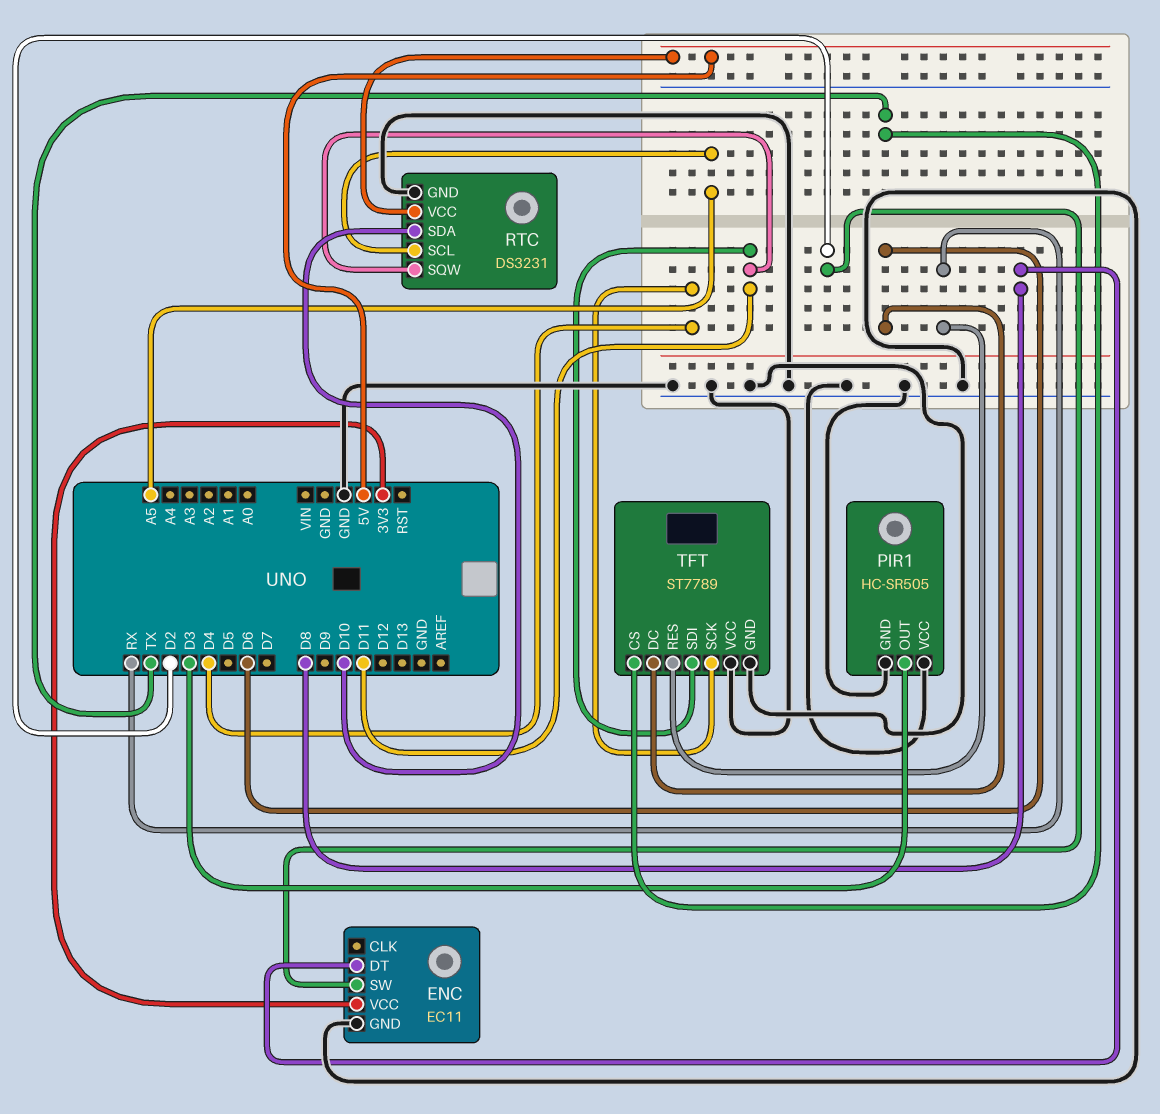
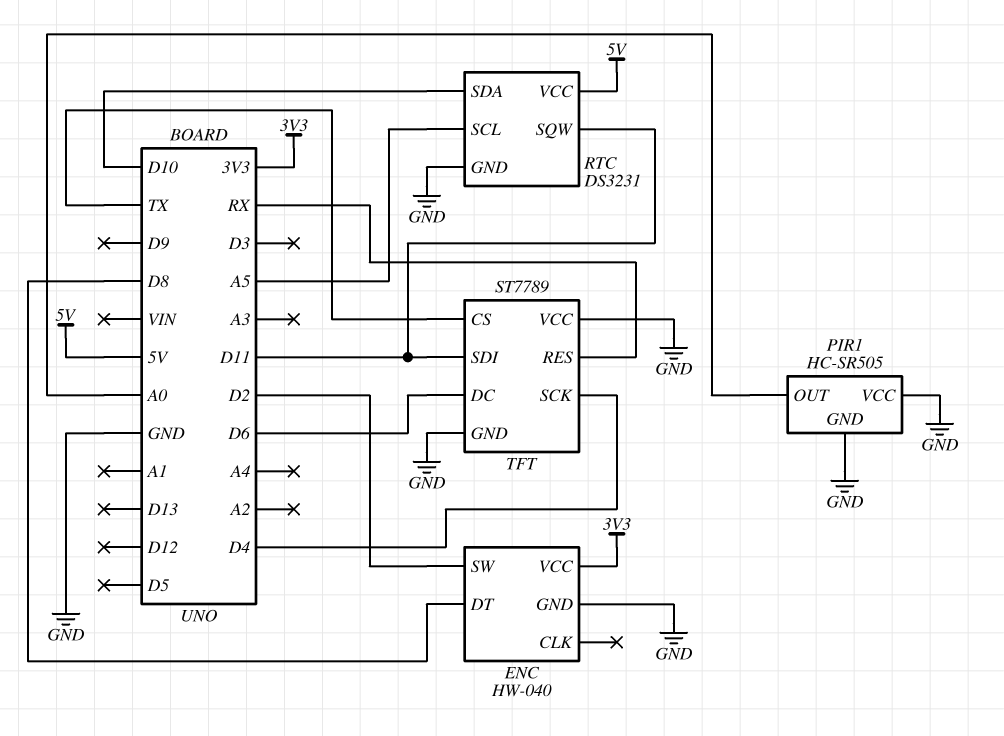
ENC: EC11 -> HW-040
PIR1 pin OUT: D3 -> A0

